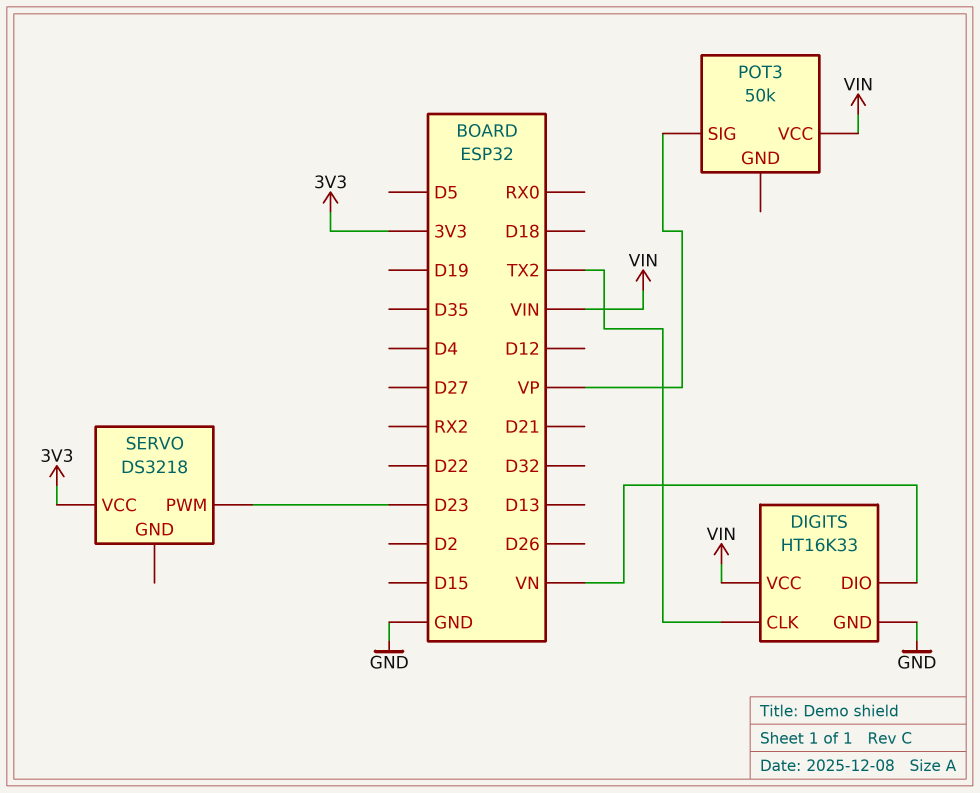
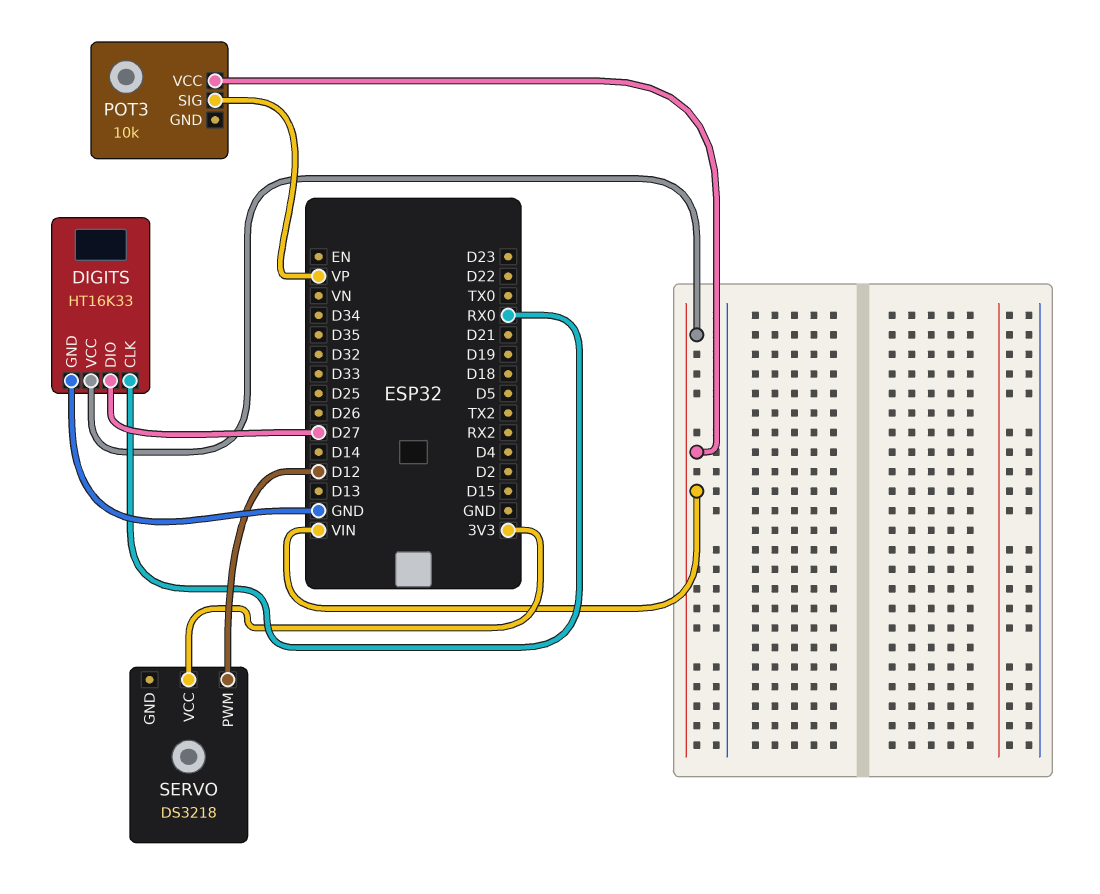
DIGITS pin CLK: TX2 -> RX0
DIGITS pin DIO: VN -> D27
POT3: 50k -> 10k
SERVO pin PWM: D23 -> D12

